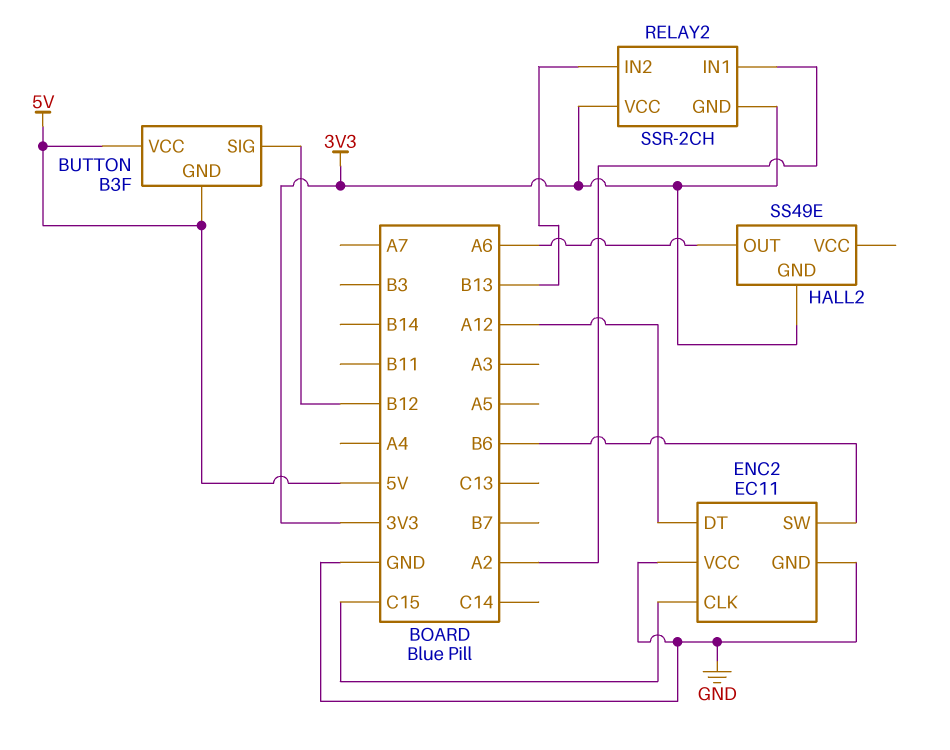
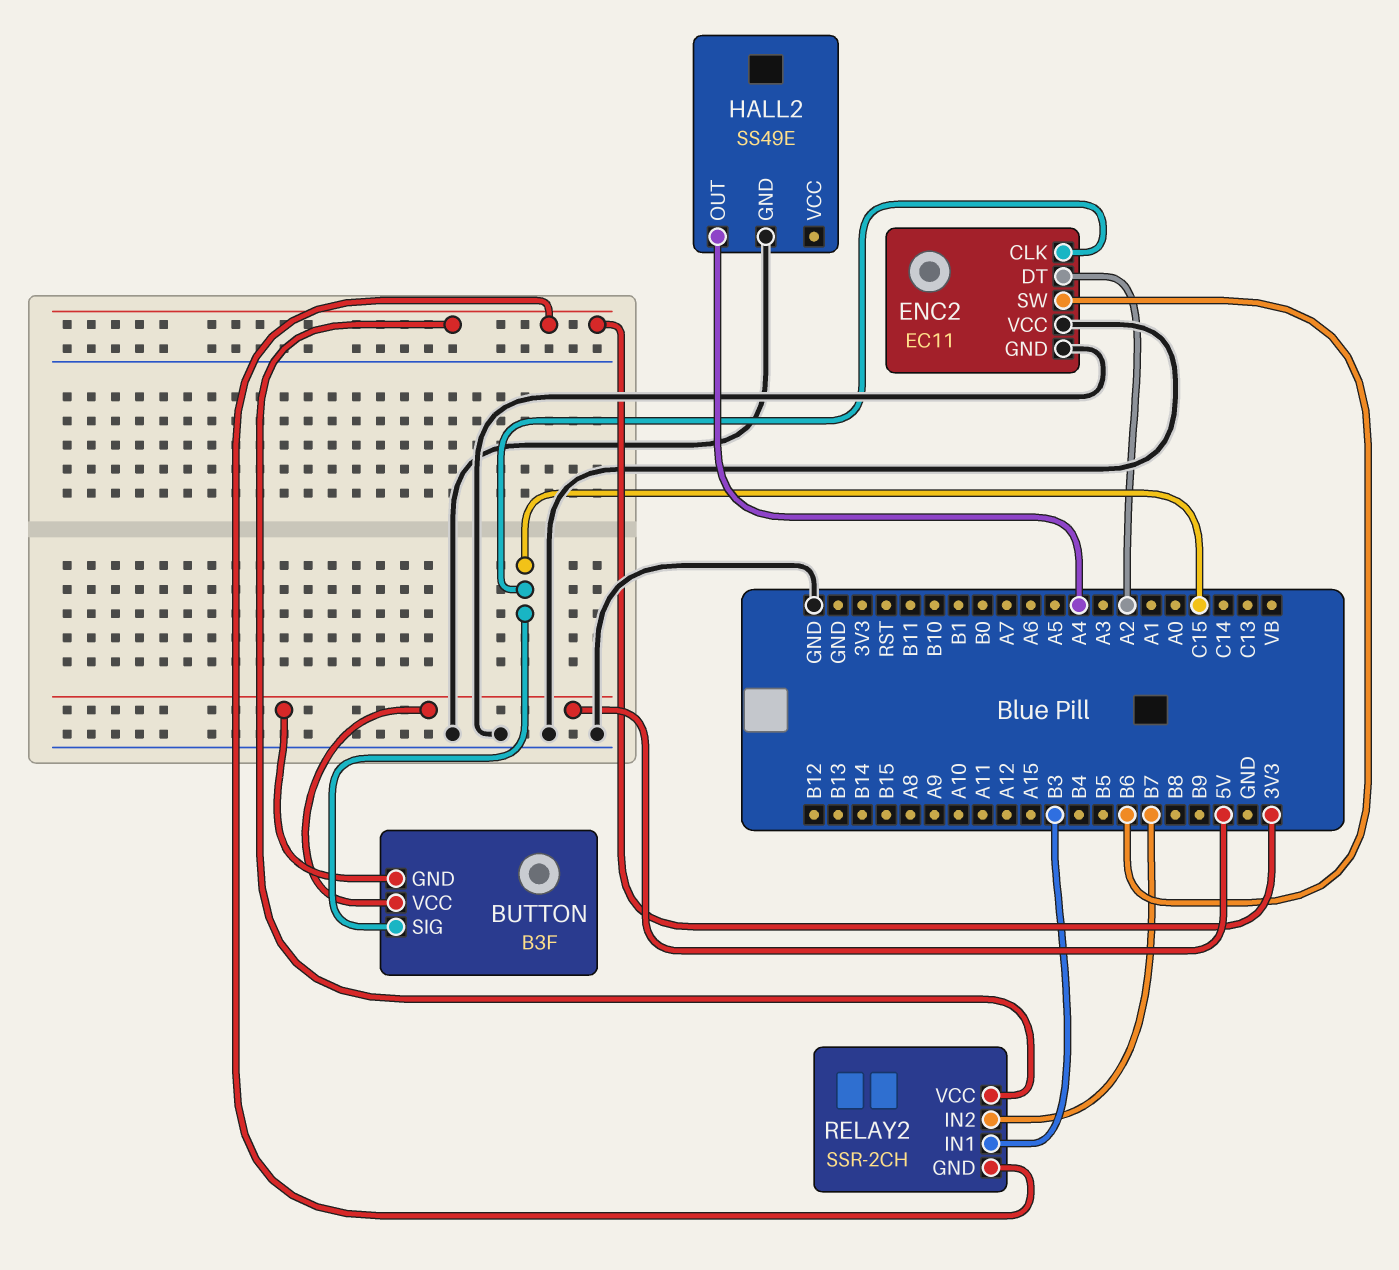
BUTTON pin SIG: B12 -> C15
ENC2 pin DT: A12 -> A2
HALL2 pin GND: 3V3 -> GND
HALL2 pin OUT: A6 -> A4
RELAY2 pin IN1: A2 -> B3
RELAY2 pin IN2: B13 -> B7

